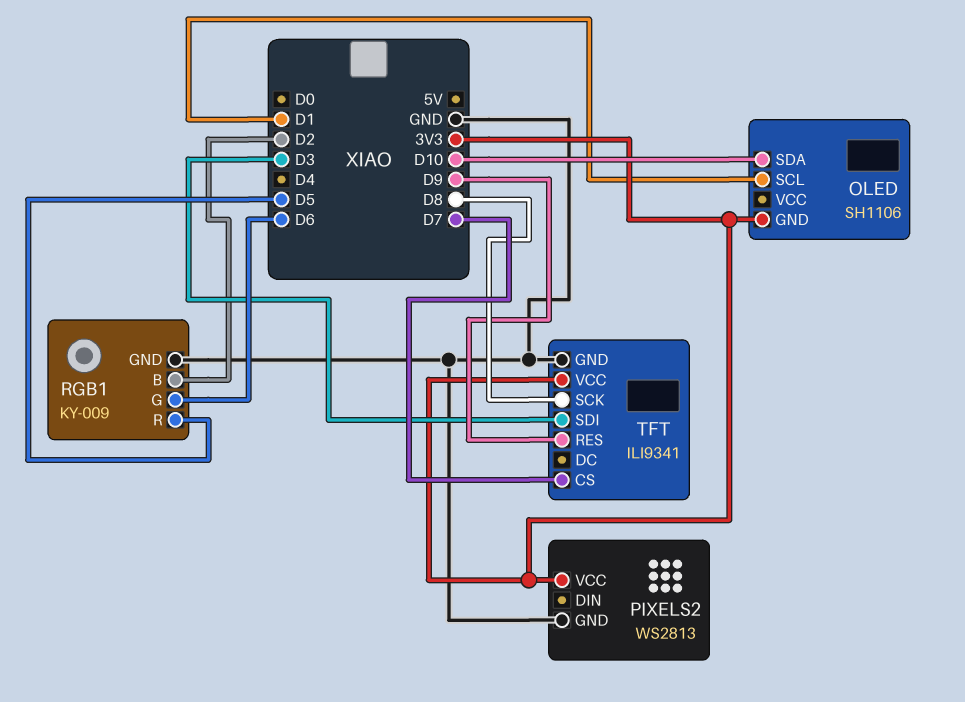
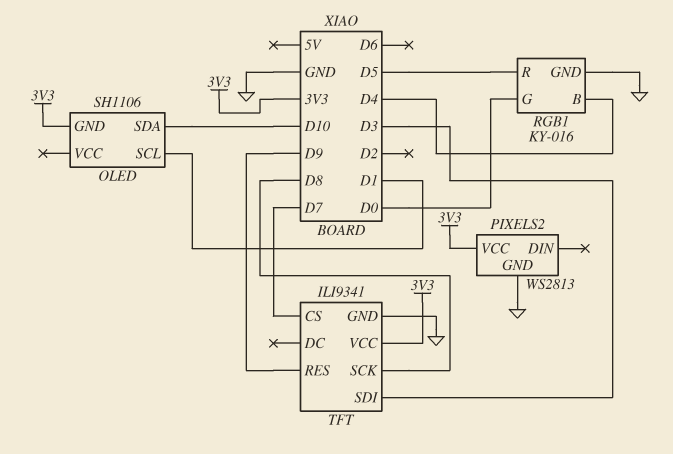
RGB1: KY-009 -> KY-016
RGB1 pin B: D2 -> D4
RGB1 pin G: D6 -> D0

